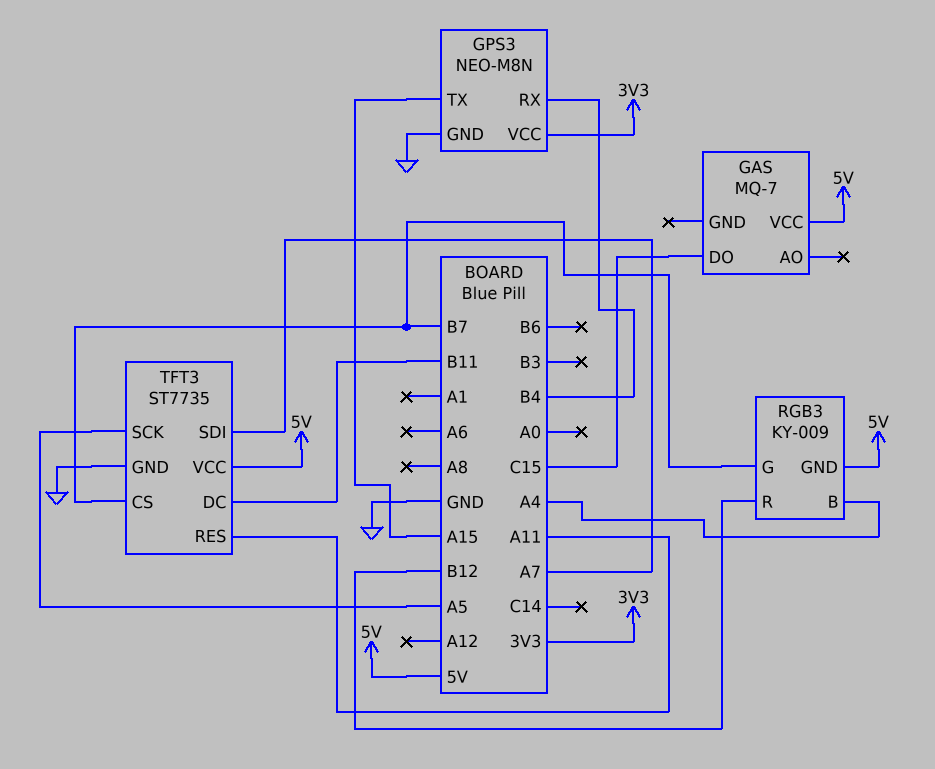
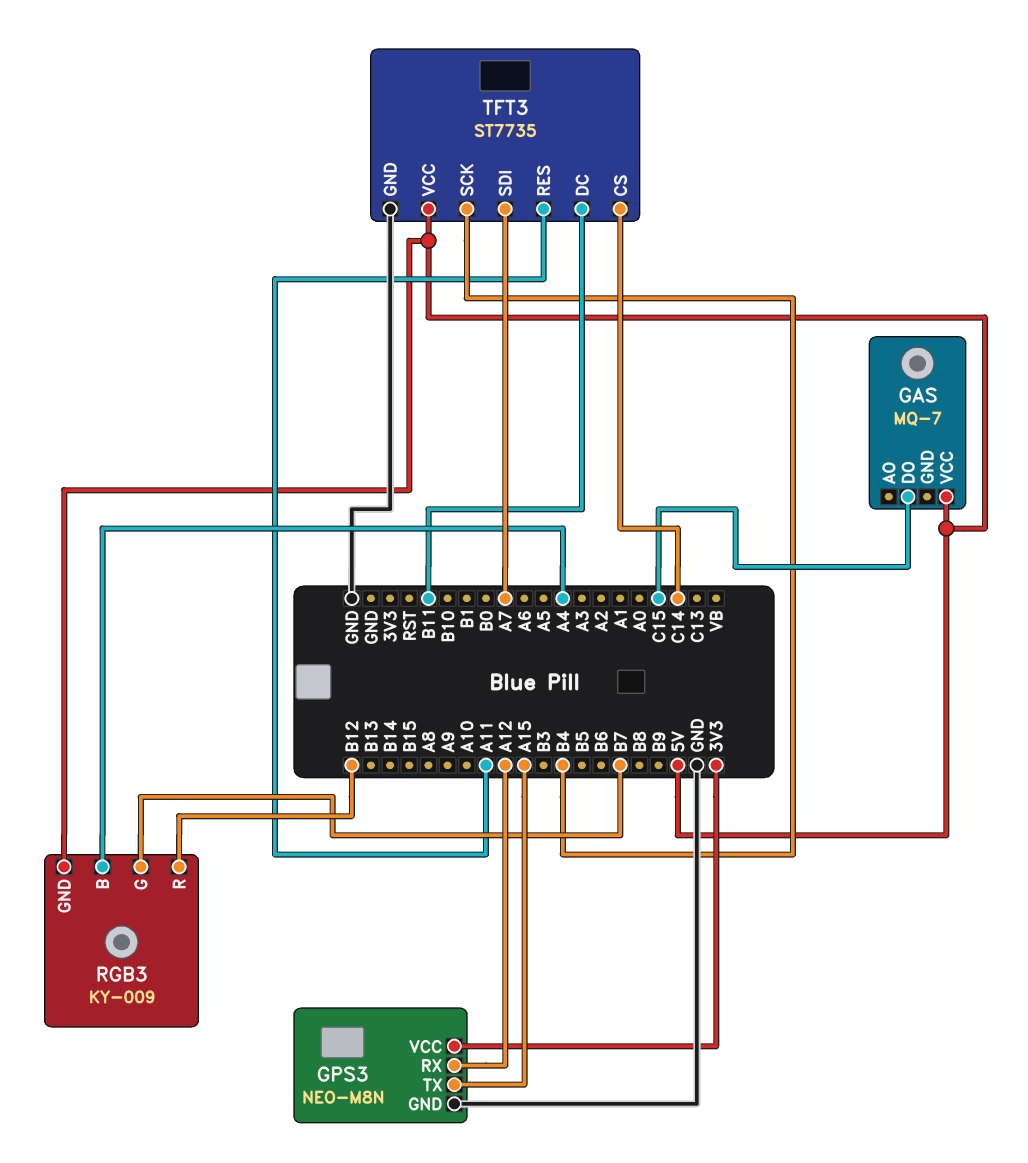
GPS3 pin RX: B4 -> A12
TFT3 pin CS: B7 -> C14
TFT3 pin SCK: A5 -> B4

